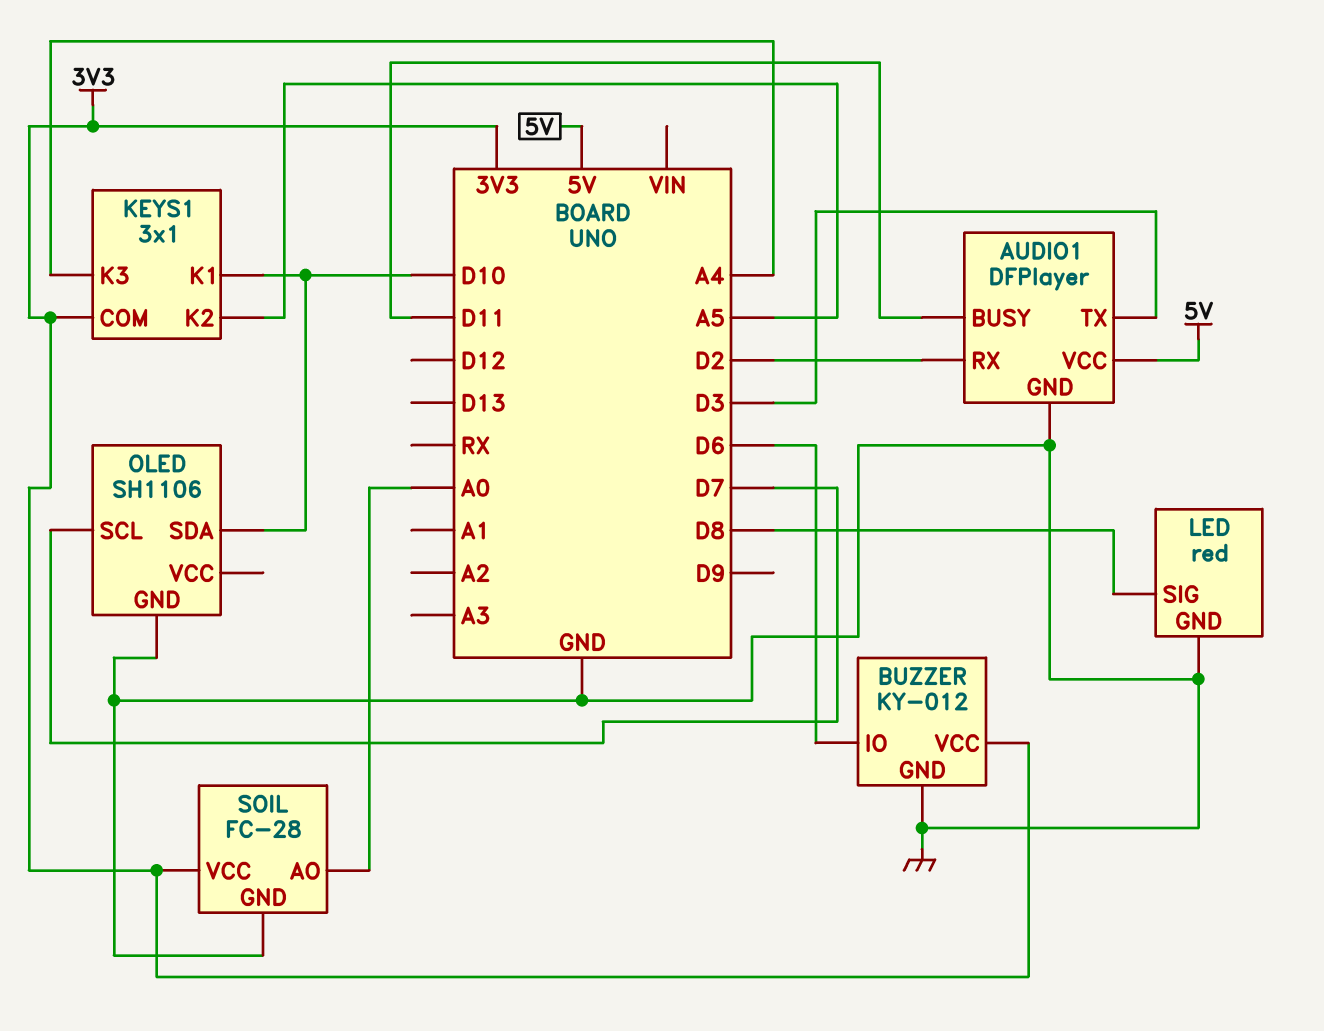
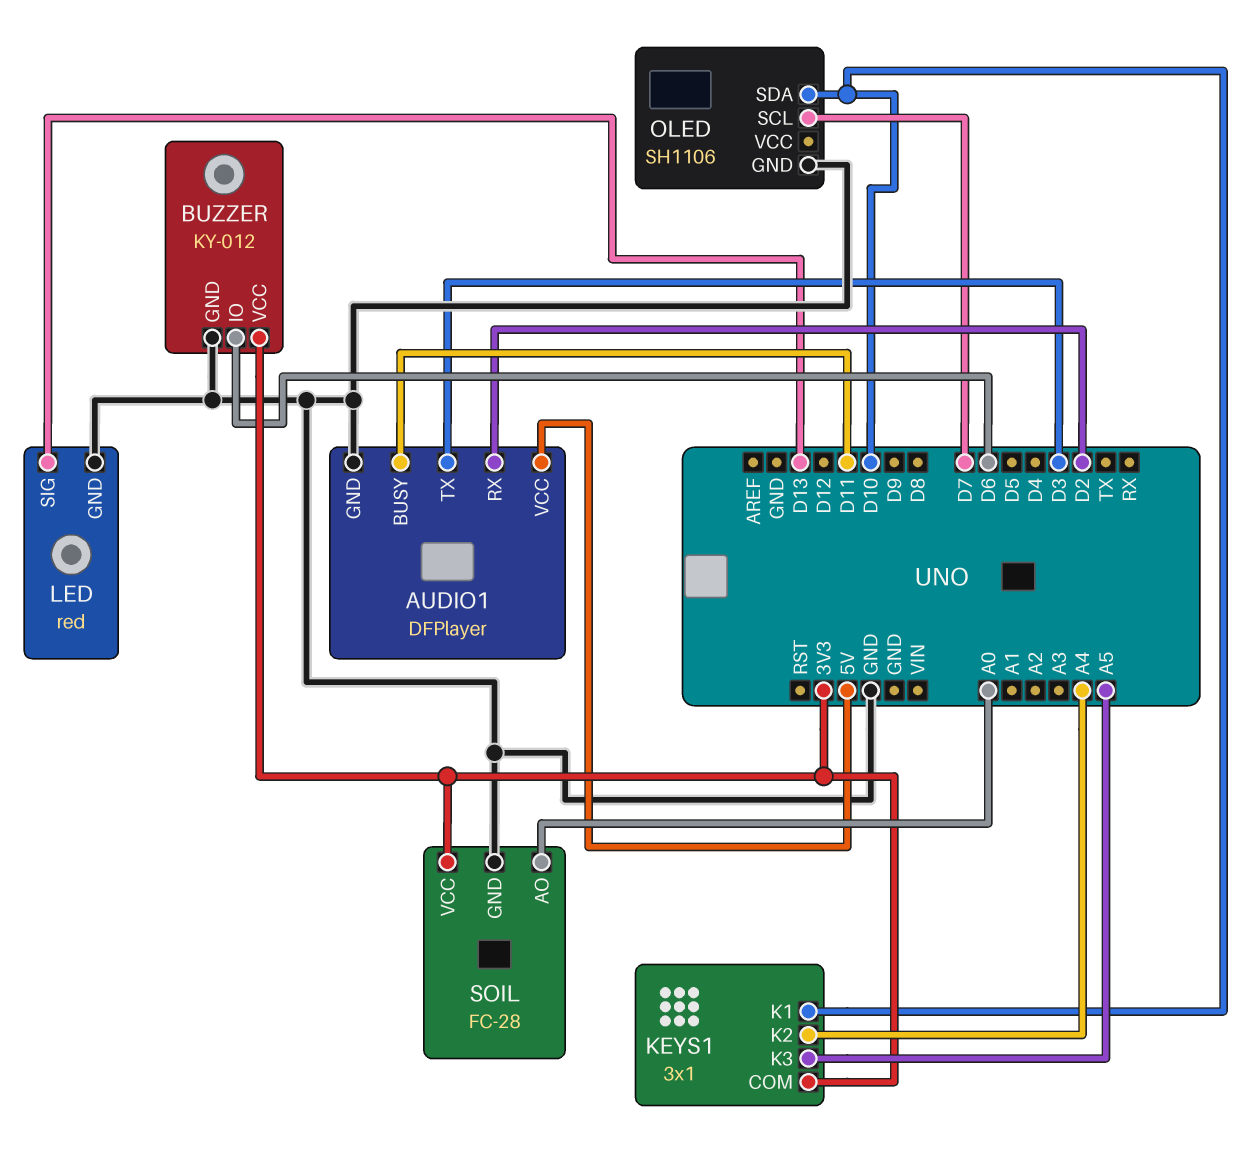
KEYS1 pin K2: A5 -> A4
KEYS1 pin K3: A4 -> A5
LED pin SIG: D8 -> D13

